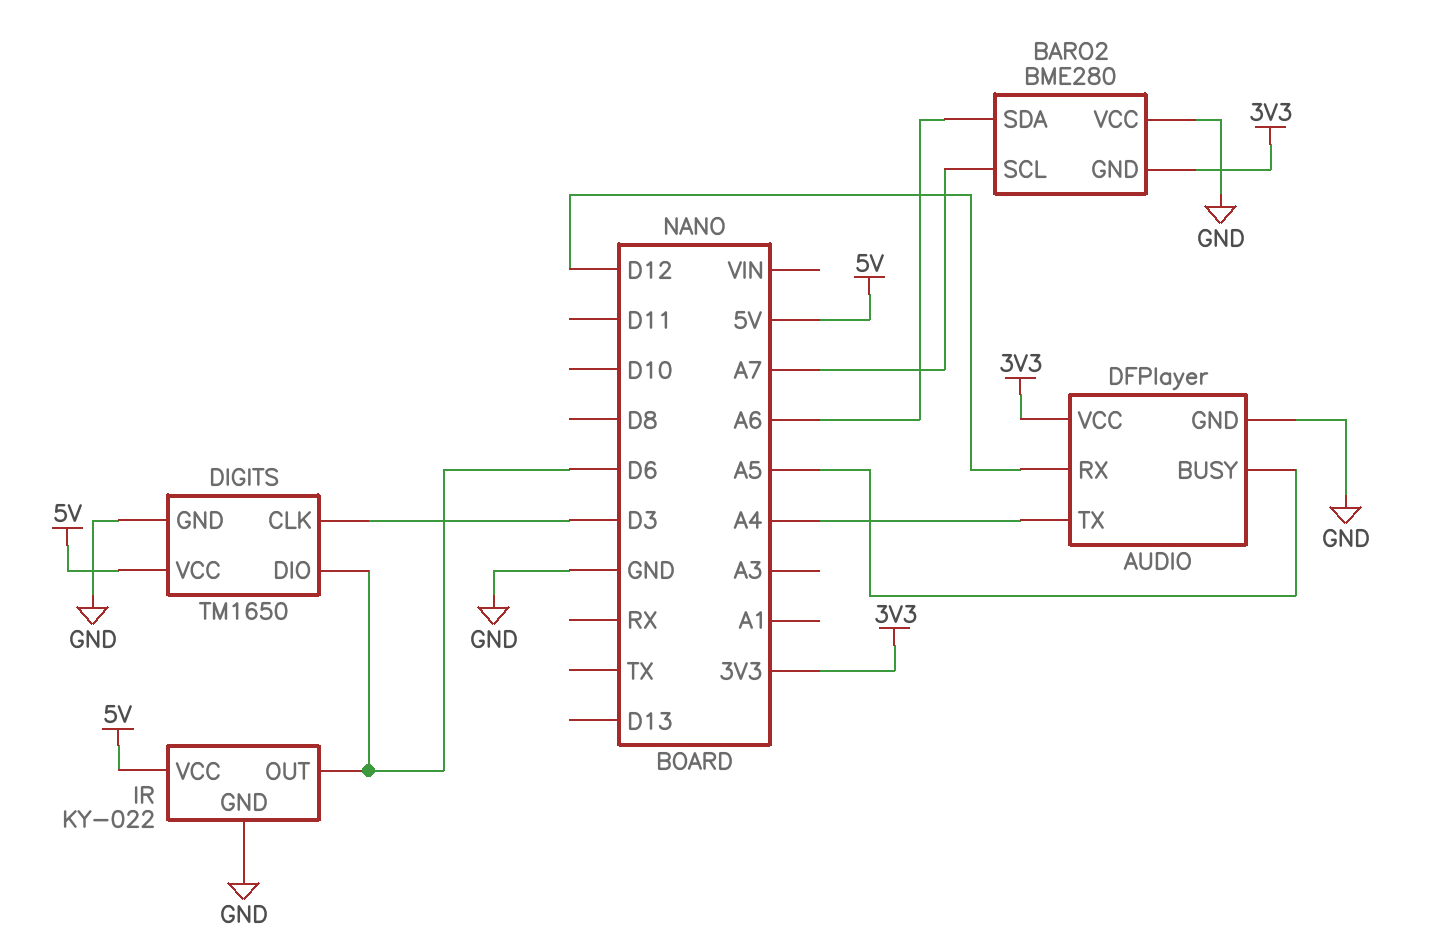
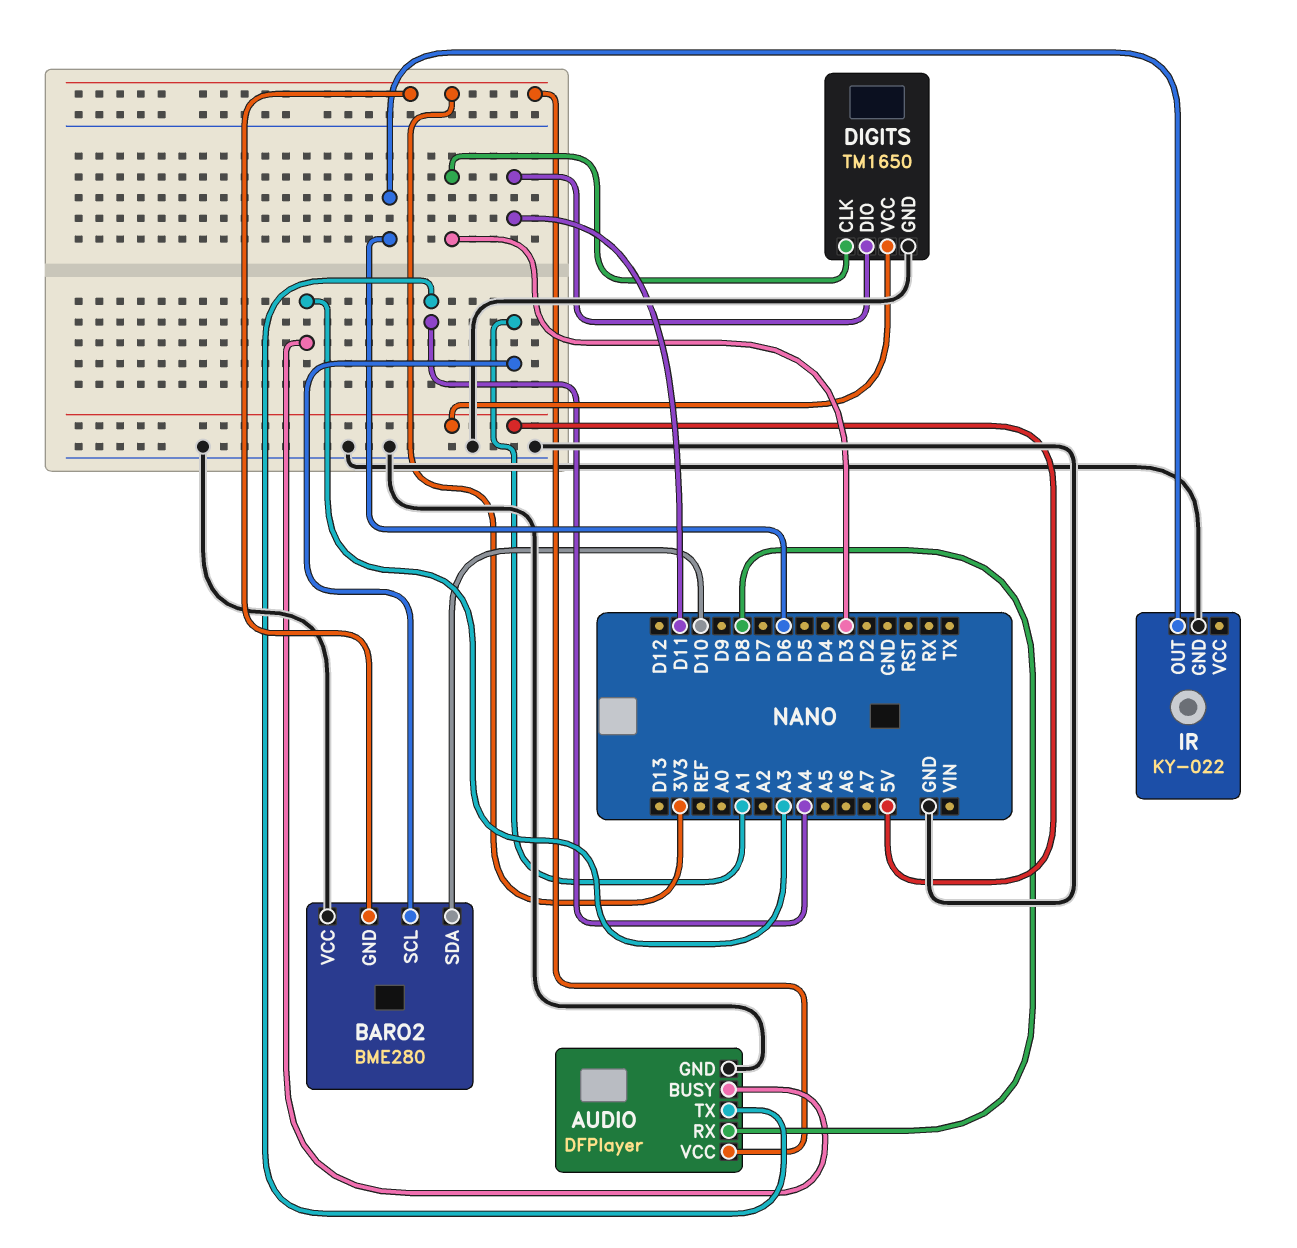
AUDIO pin BUSY: A5 -> A3
AUDIO pin RX: D12 -> D8
BARO2 pin SCL: A7 -> A1
BARO2 pin SDA: A6 -> D10
DIGITS pin DIO: D6 -> D11
IR pin VCC: 5V -> none

